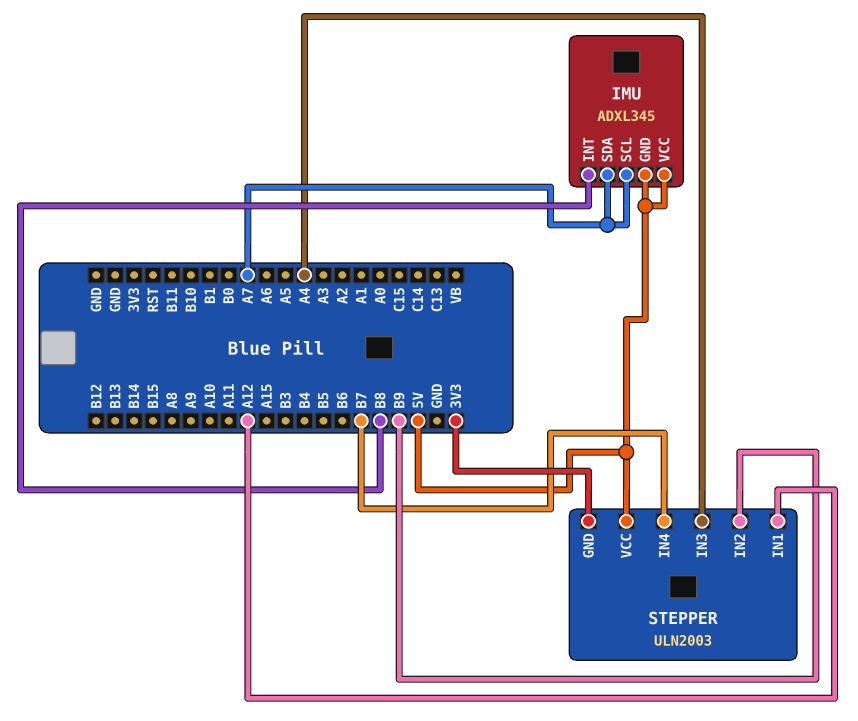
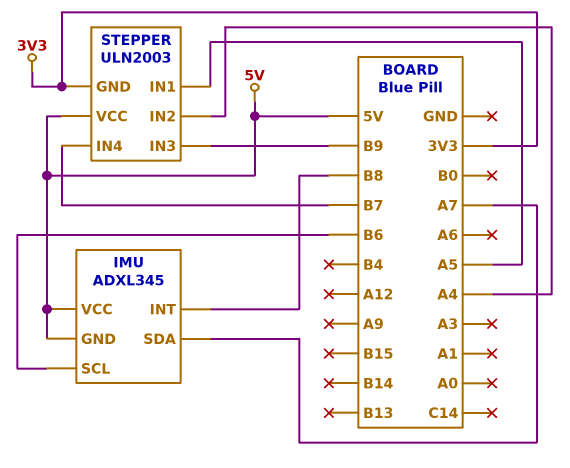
IMU pin SCL: A7 -> B6
STEPPER pin IN1: A12 -> A5
STEPPER pin IN2: B9 -> A4
STEPPER pin IN3: A4 -> B9

